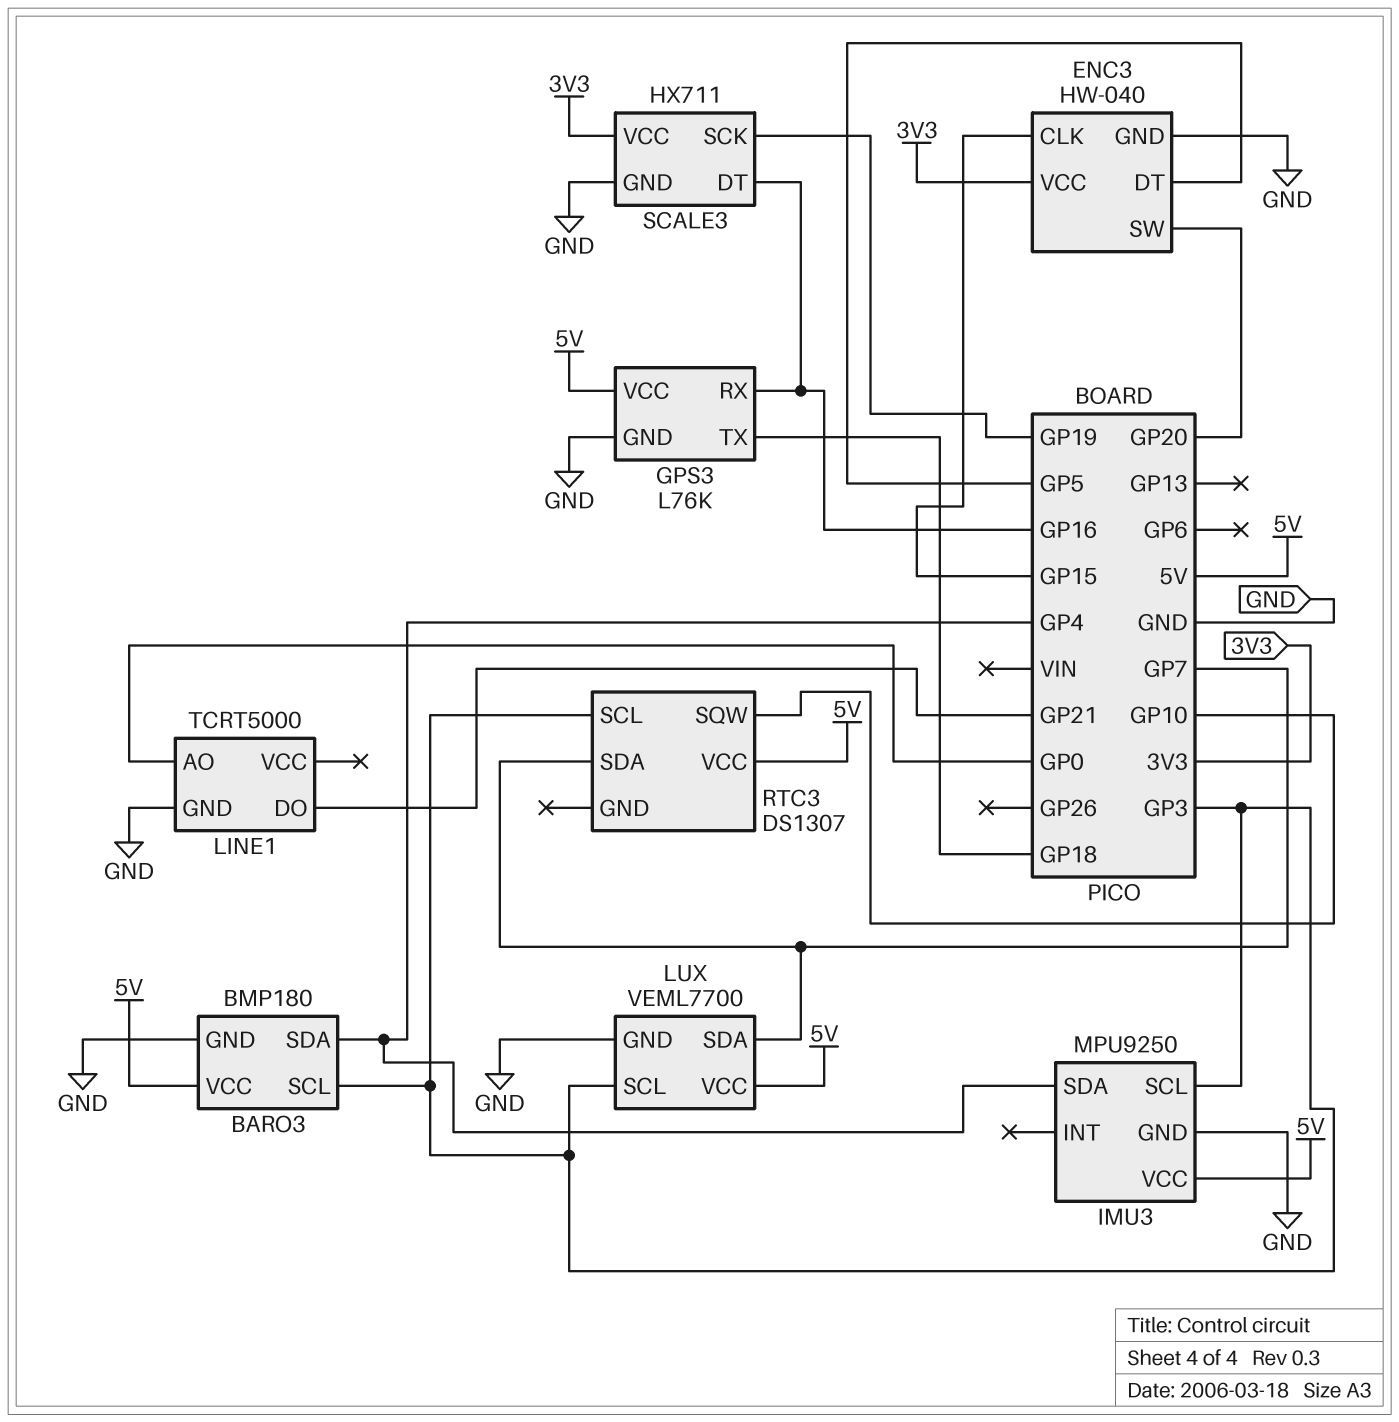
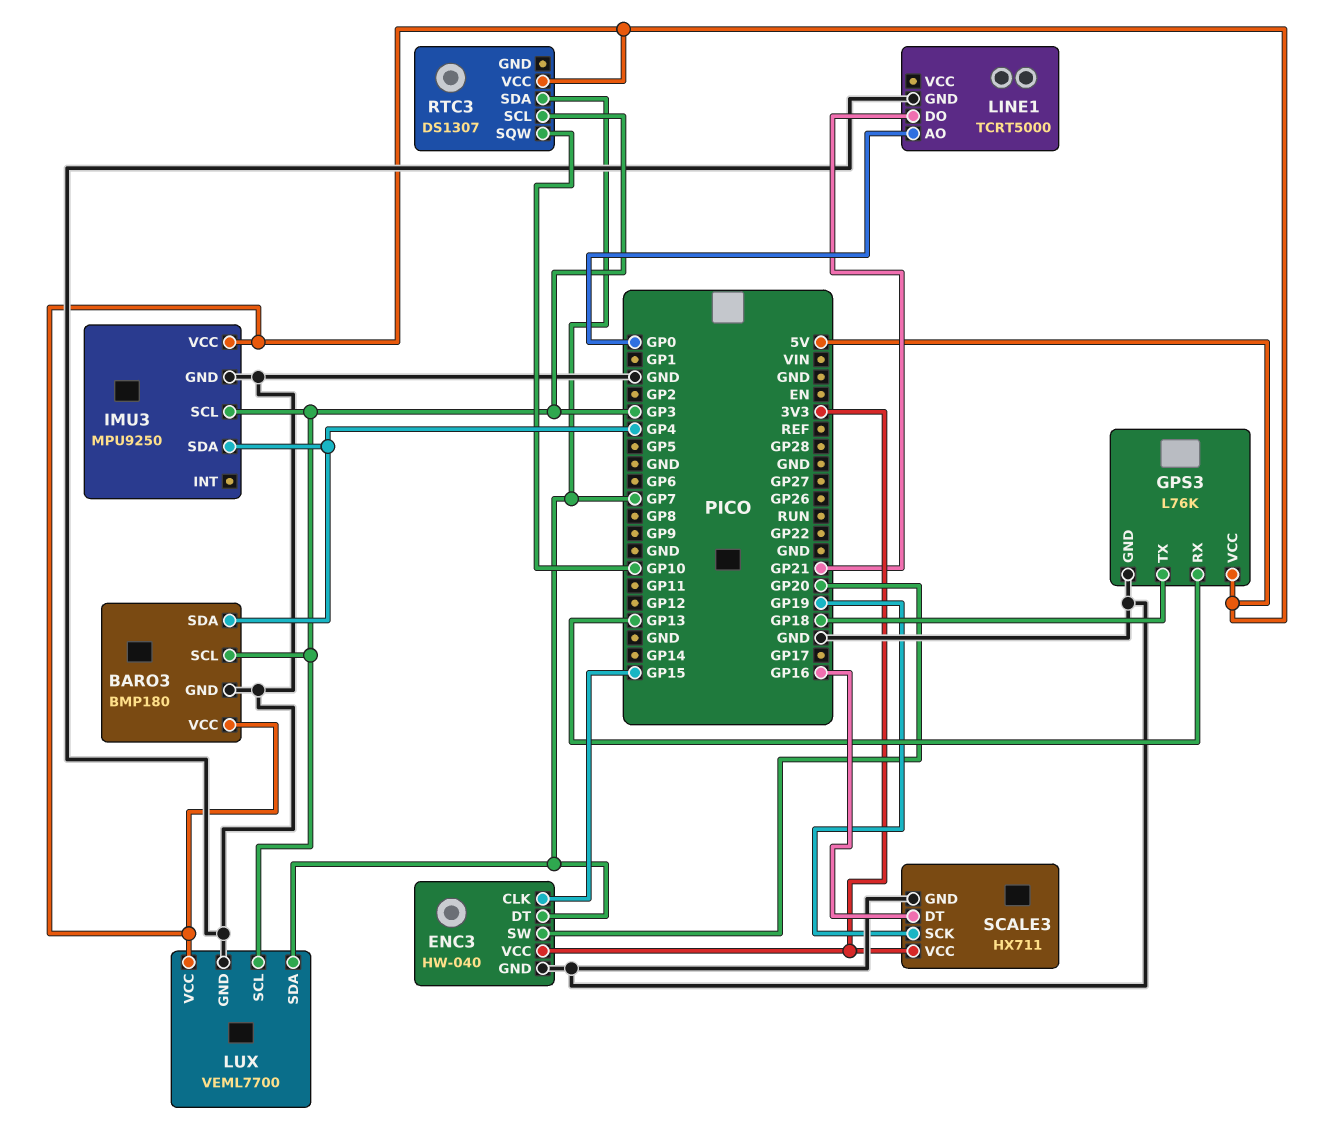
ENC3 pin DT: GP5 -> GP7
GPS3 pin RX: GP16 -> GP13

